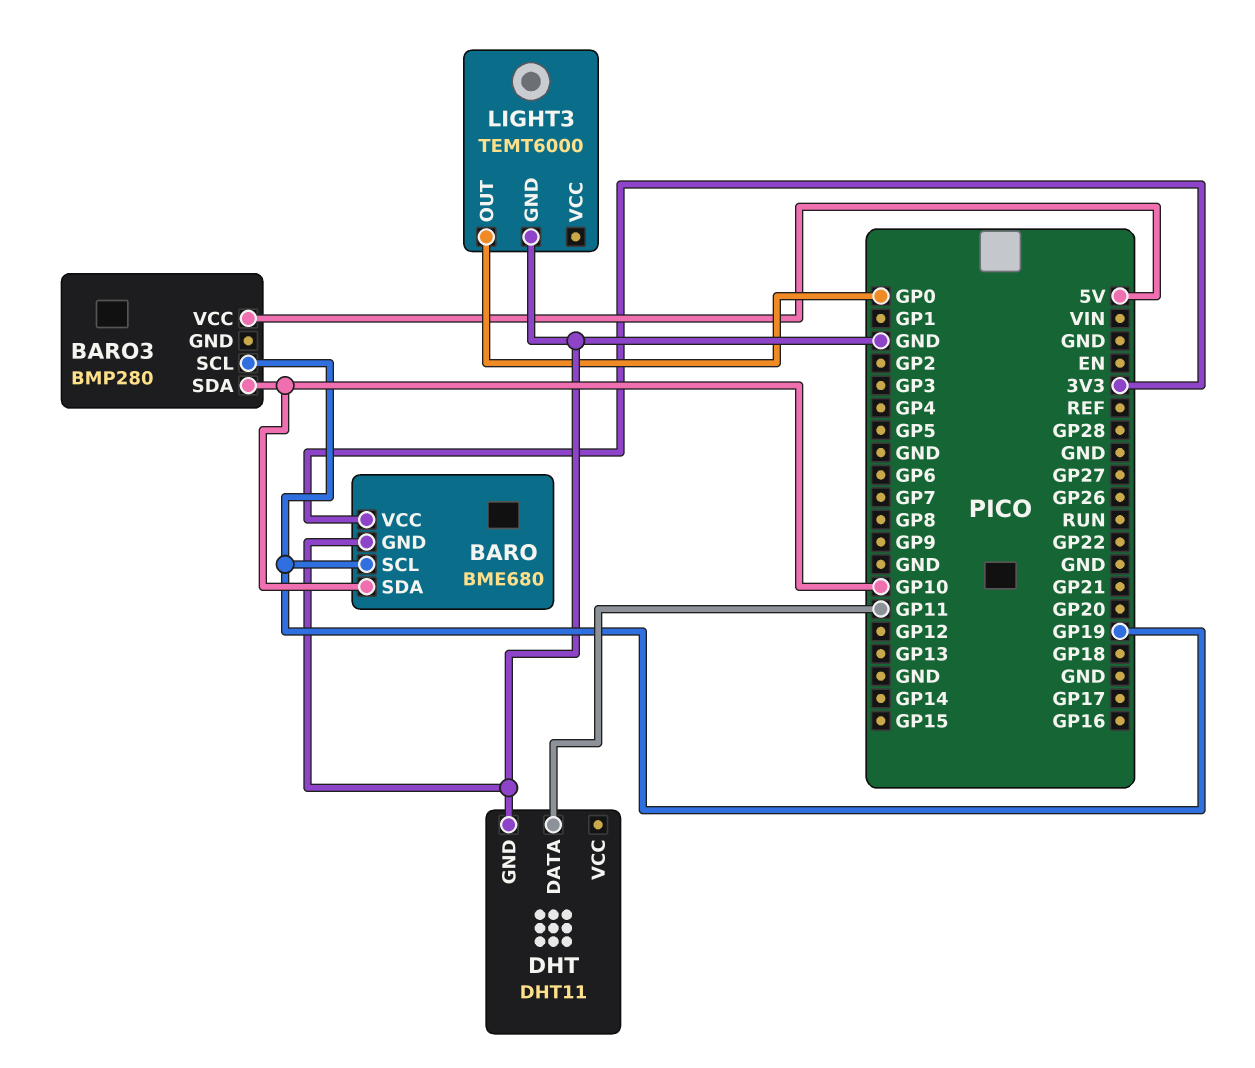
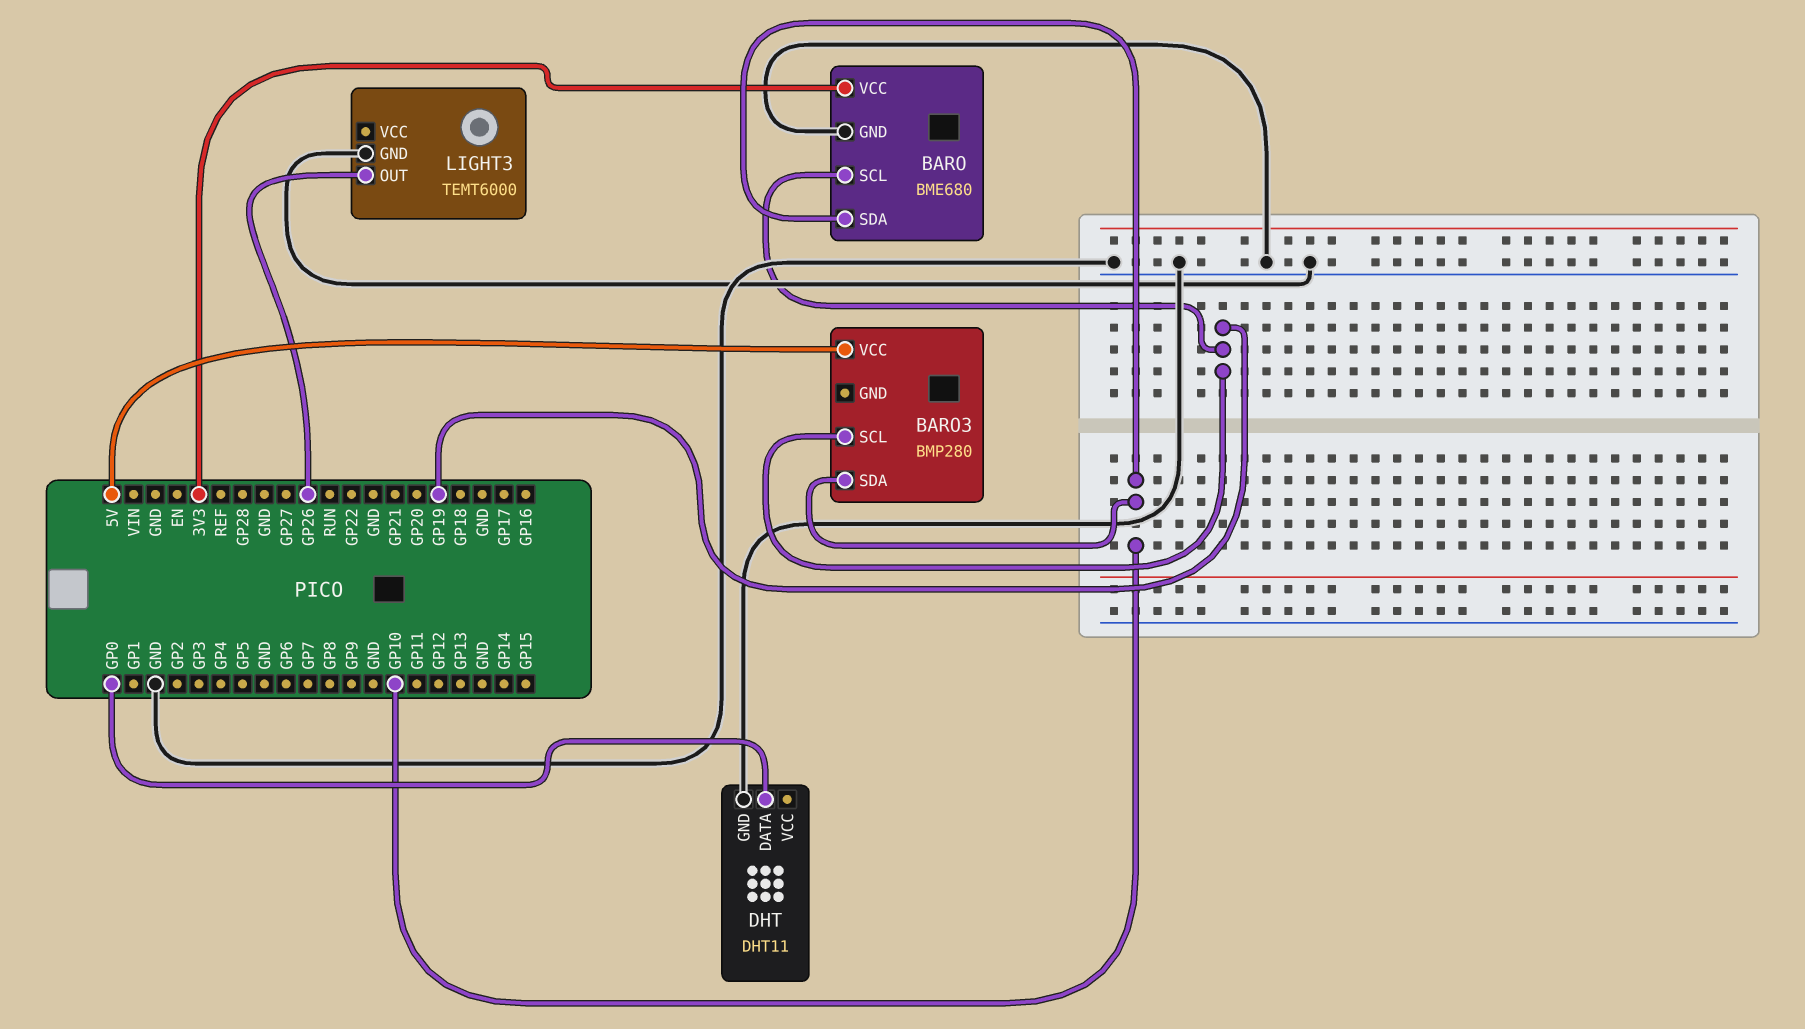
DHT pin DATA: GP11 -> GP0
LIGHT3 pin OUT: GP0 -> GP26

